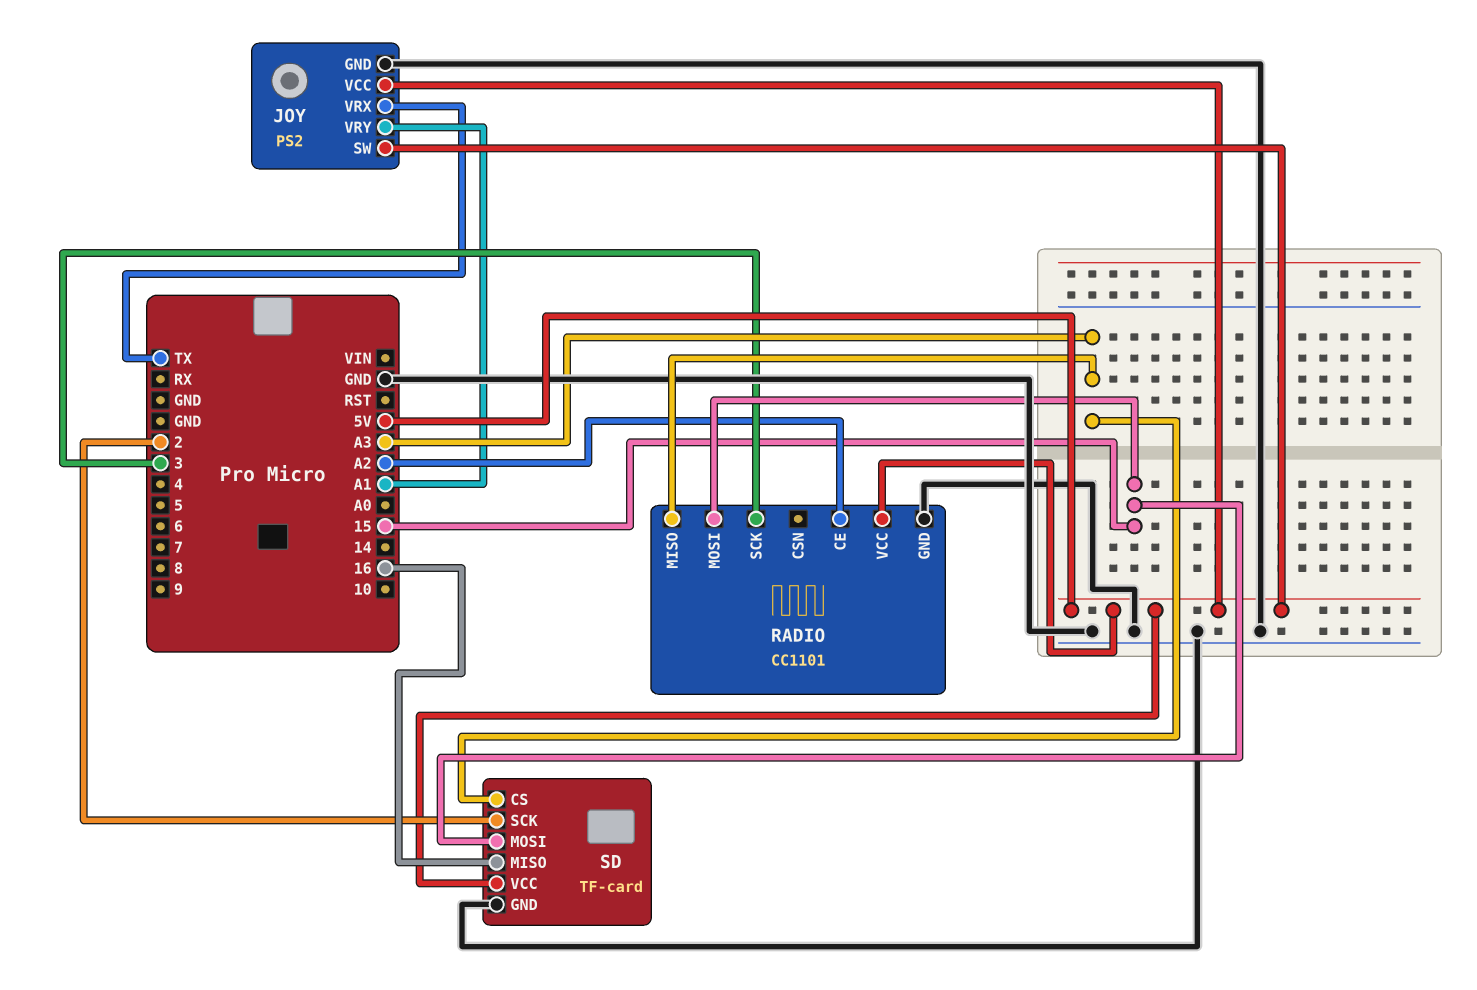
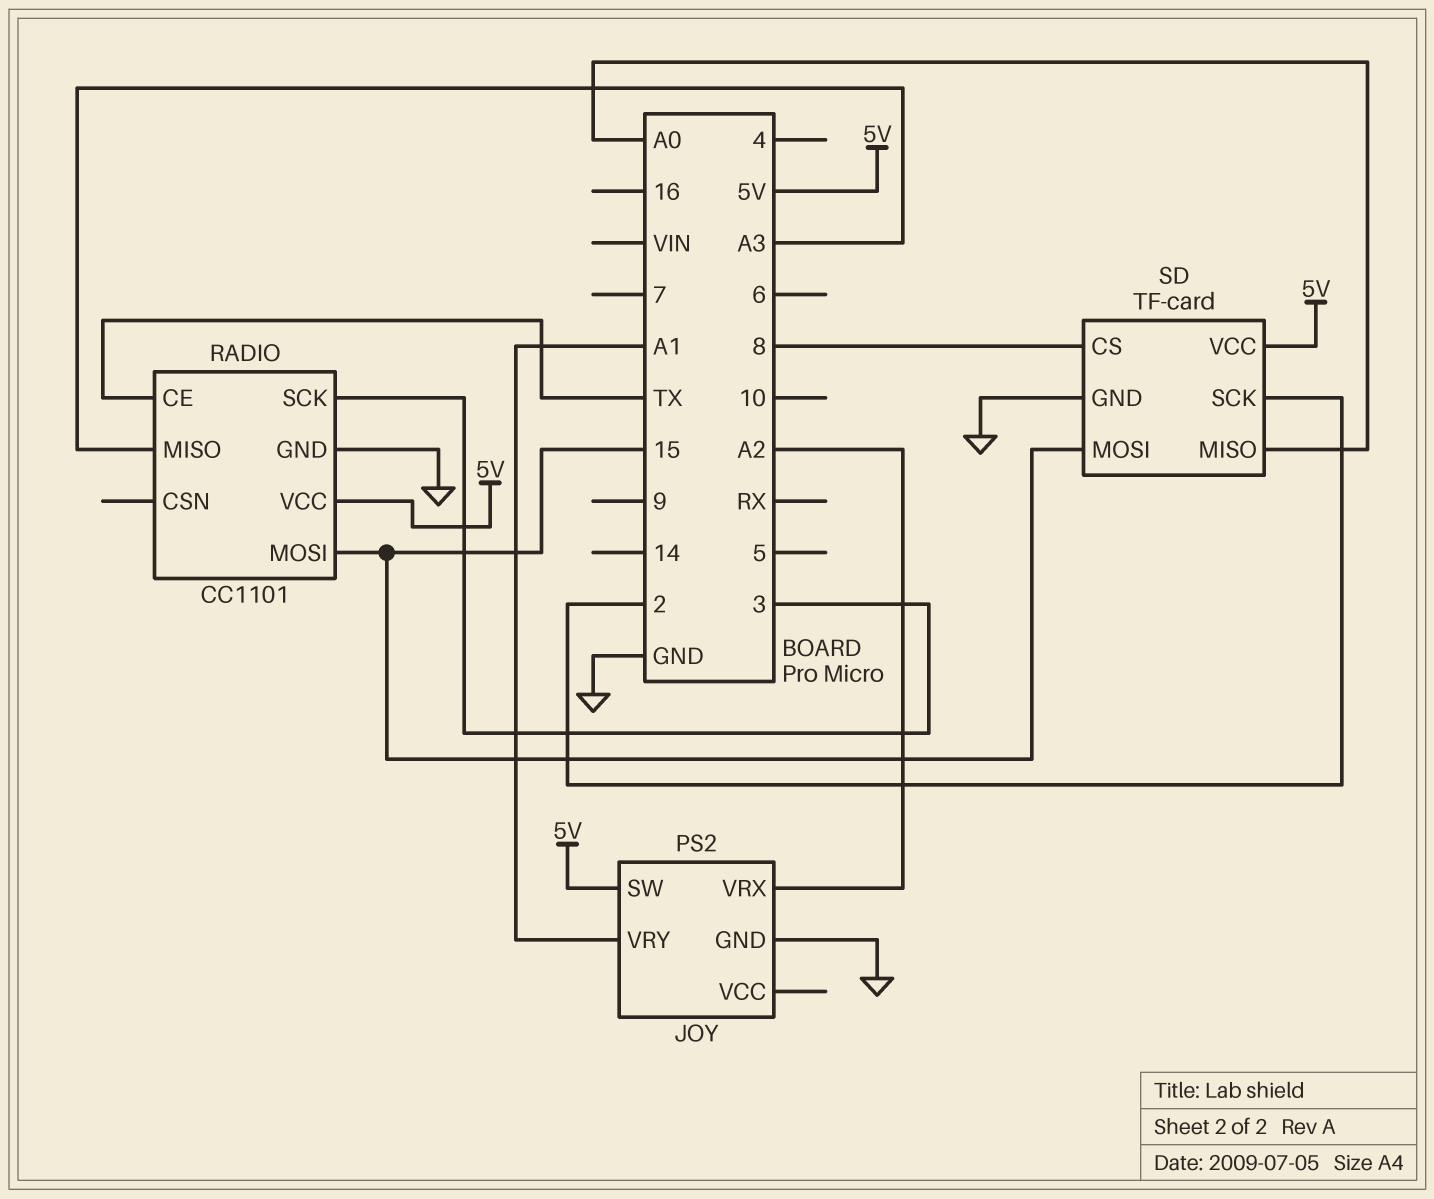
JOY pin VCC: 5V -> none
JOY pin VRX: TX -> A2
RADIO pin CE: A2 -> TX
SD pin CS: A3 -> 8
SD pin MISO: 16 -> A0

